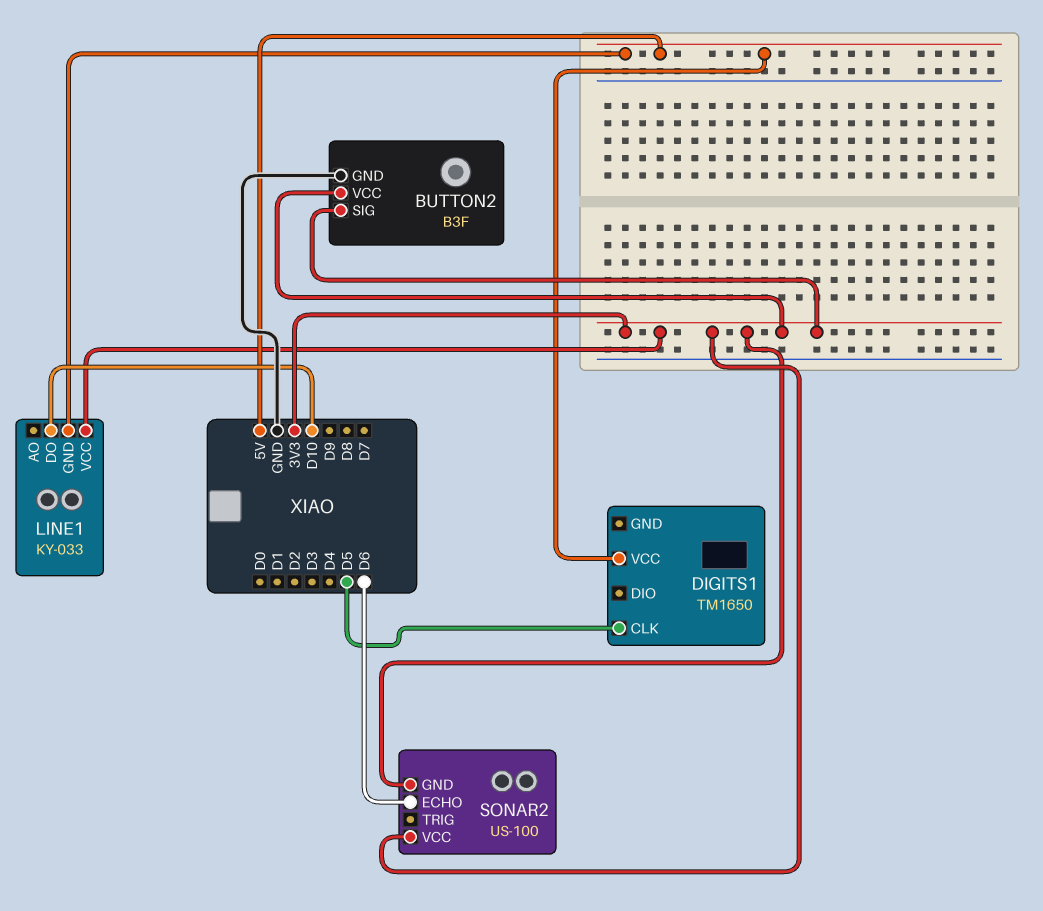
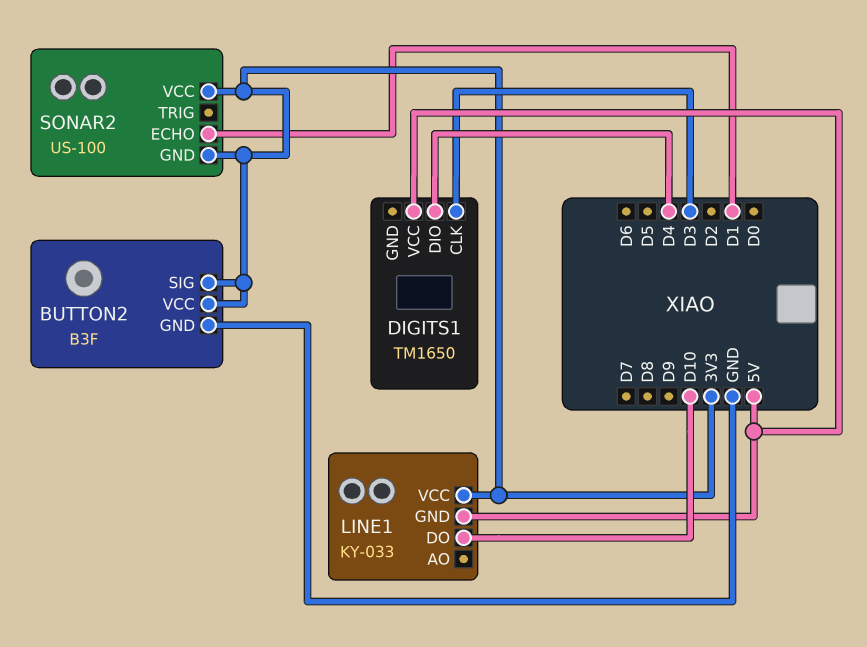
DIGITS1 pin CLK: D5 -> D3
DIGITS1 pin DIO: none -> D4
SONAR2 pin ECHO: D6 -> D1

